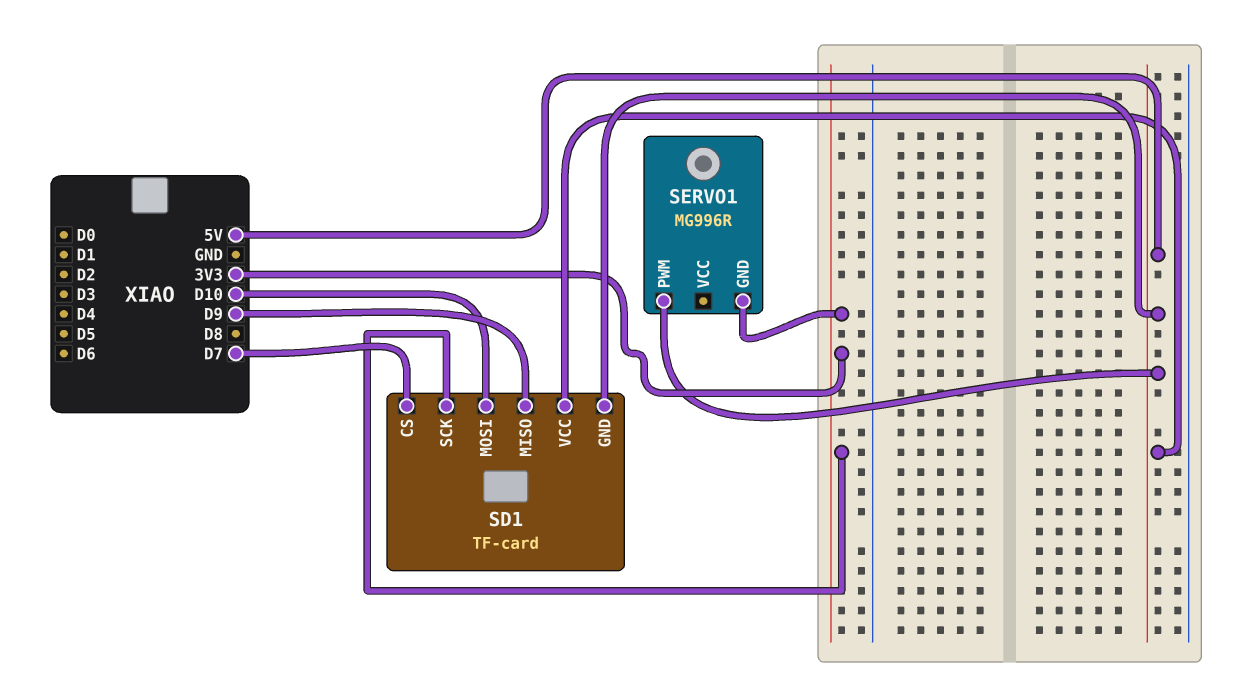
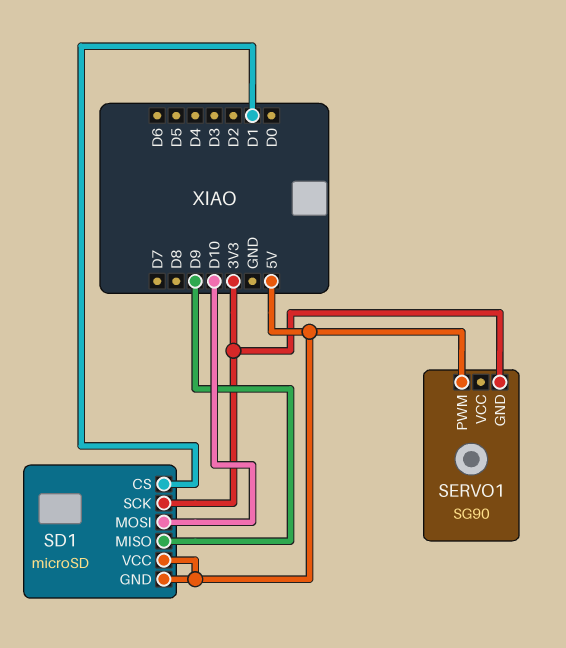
SD1: TF-card -> microSD
SD1 pin CS: D7 -> D1
SERVO1: MG996R -> SG90

